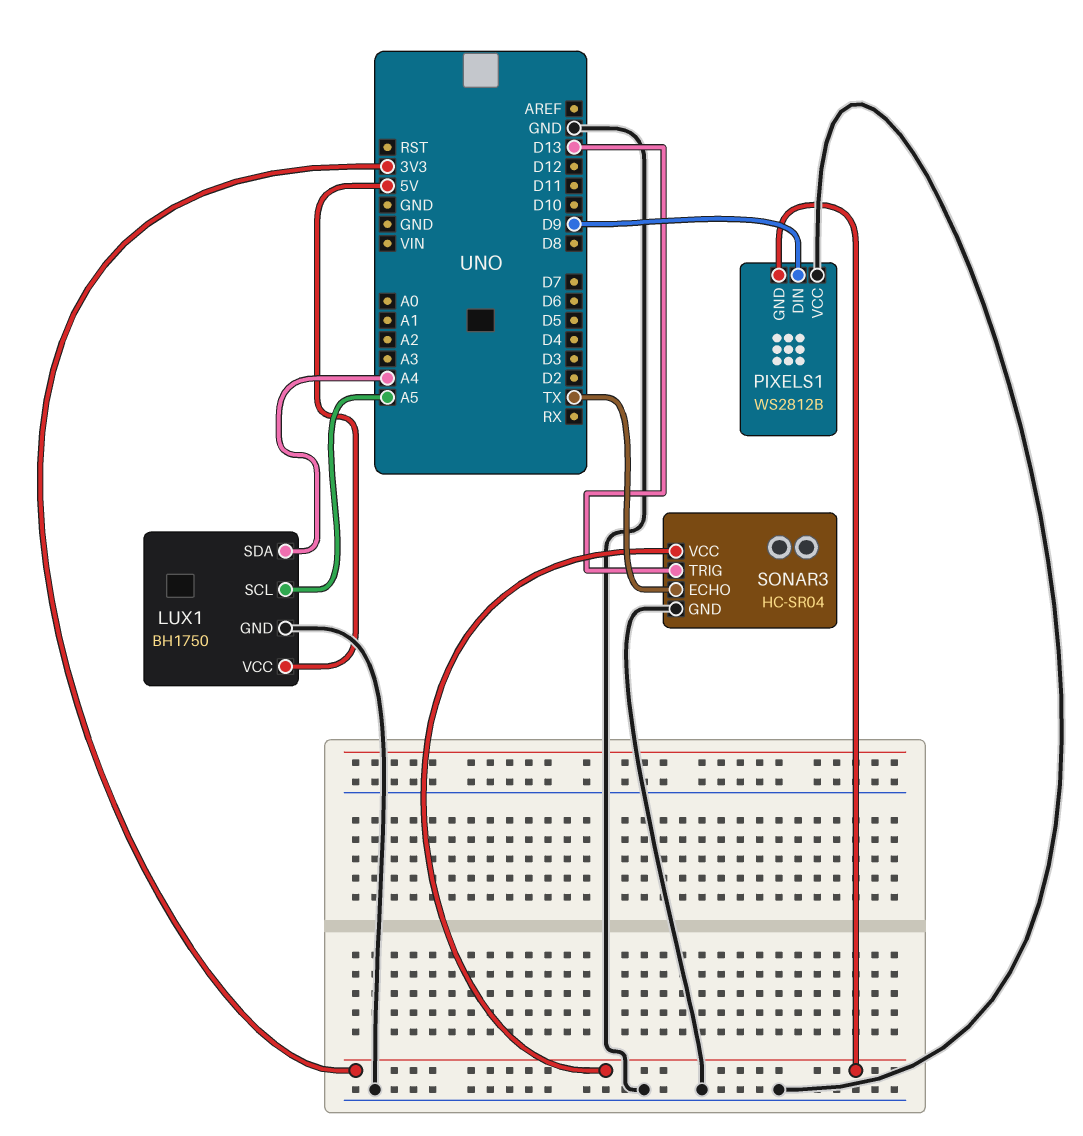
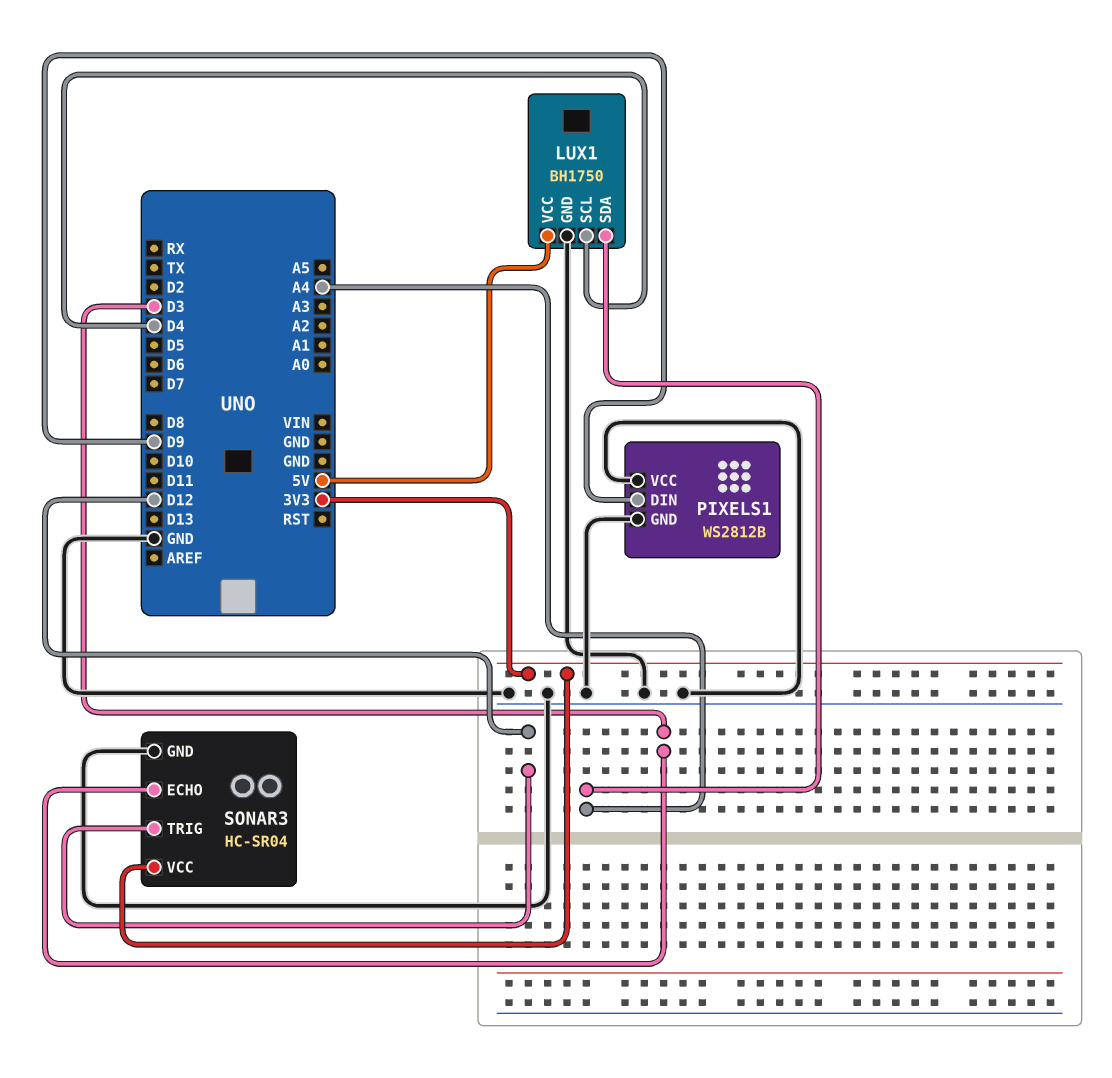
LUX1 pin SCL: A5 -> D4
PIXELS1 pin GND: 3V3 -> GND
SONAR3 pin ECHO: TX -> D3
SONAR3 pin TRIG: D13 -> D12

